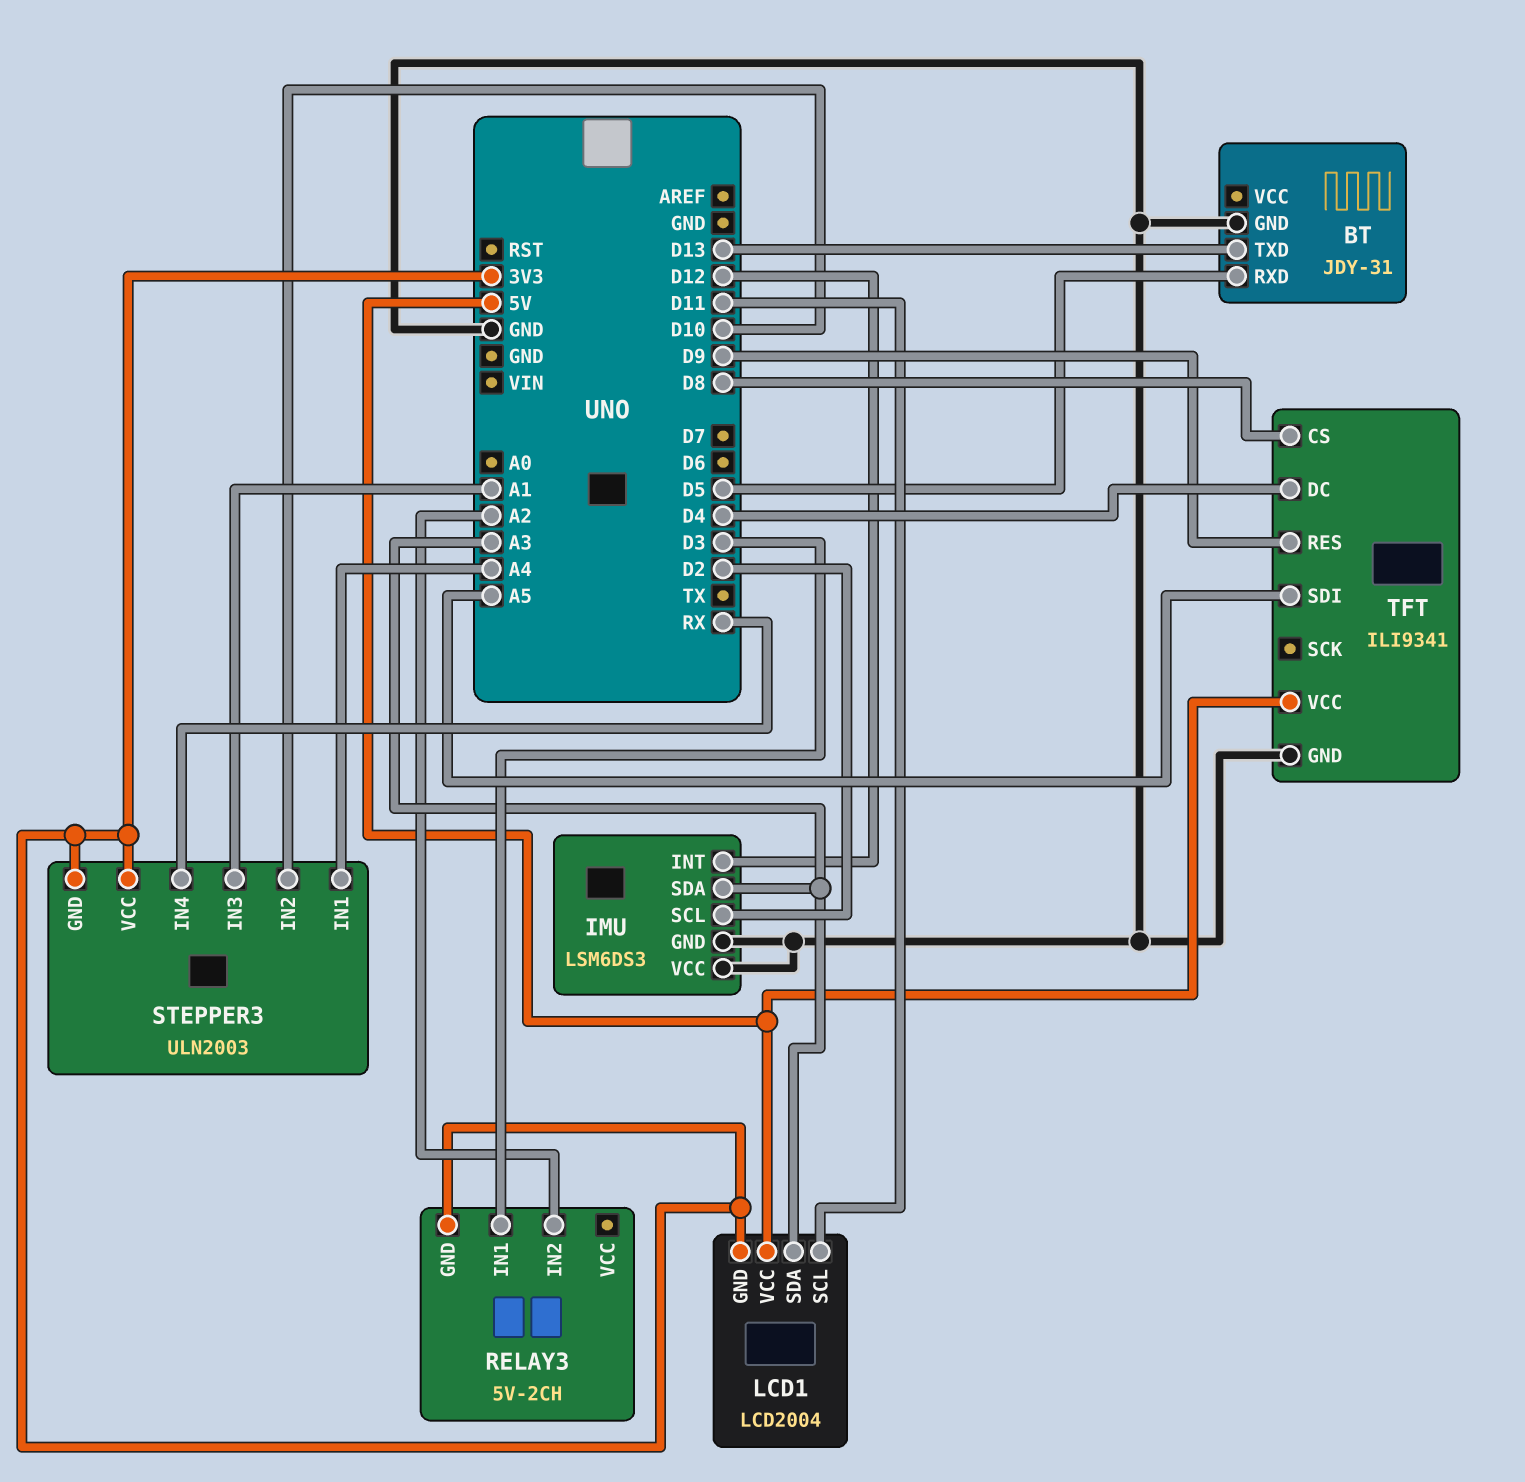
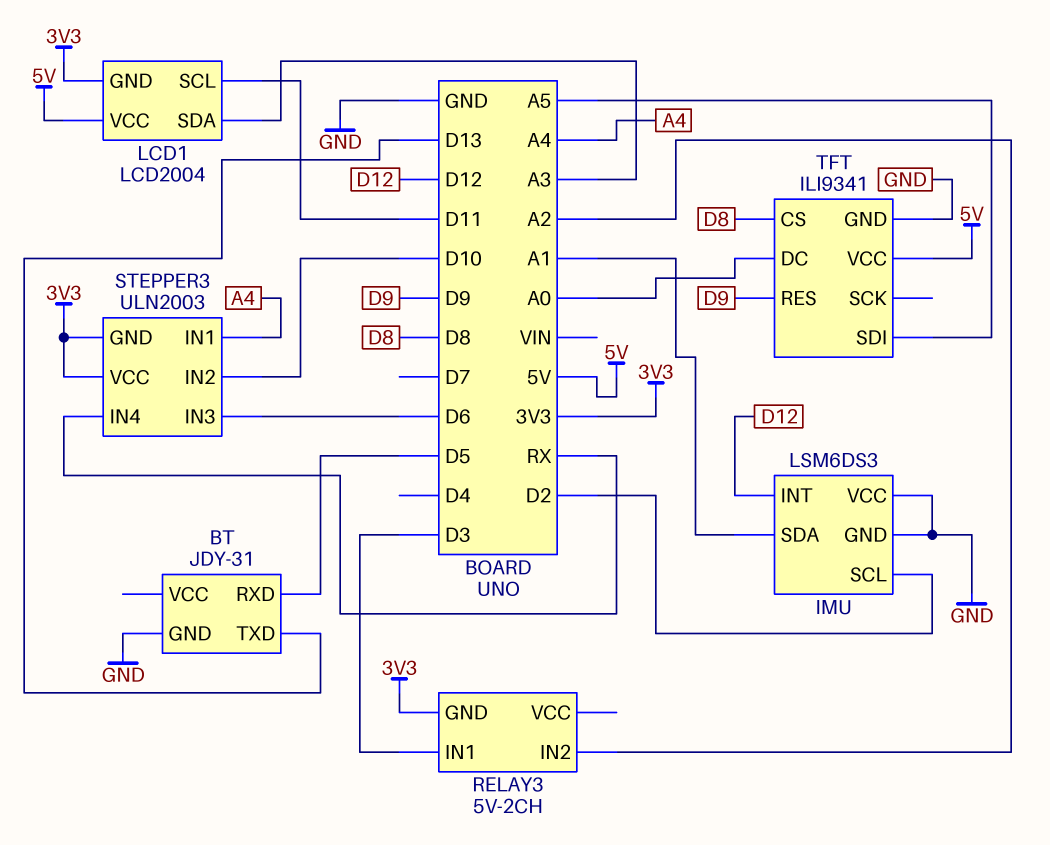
IMU pin SDA: A3 -> A1
STEPPER3 pin IN3: A1 -> D6
TFT pin DC: D4 -> A0

